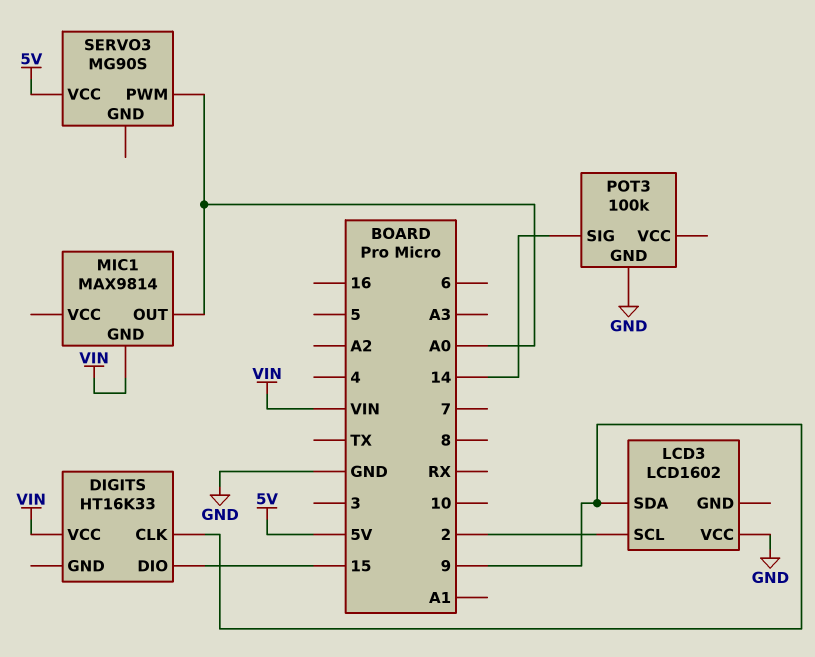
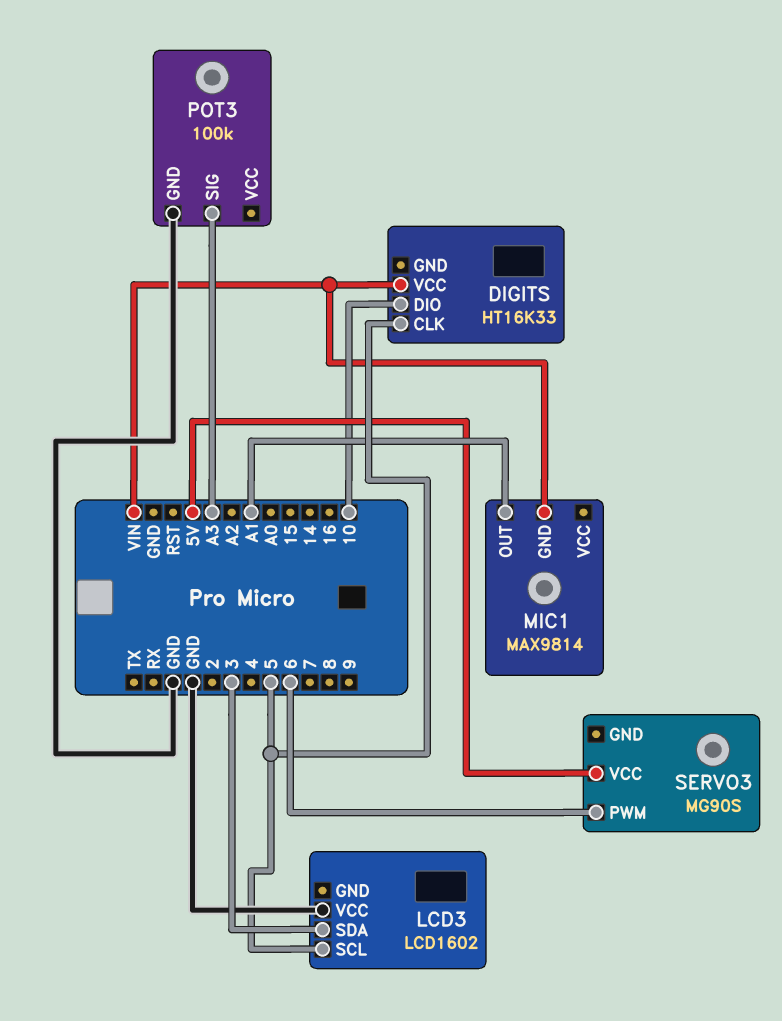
DIGITS pin CLK: 9 -> 5
DIGITS pin DIO: 15 -> 10
LCD3 pin SCL: 2 -> 5
LCD3 pin SDA: 9 -> 3
MIC1 pin OUT: A0 -> A1
POT3 pin SIG: 14 -> A3
SERVO3 pin PWM: A0 -> 6

